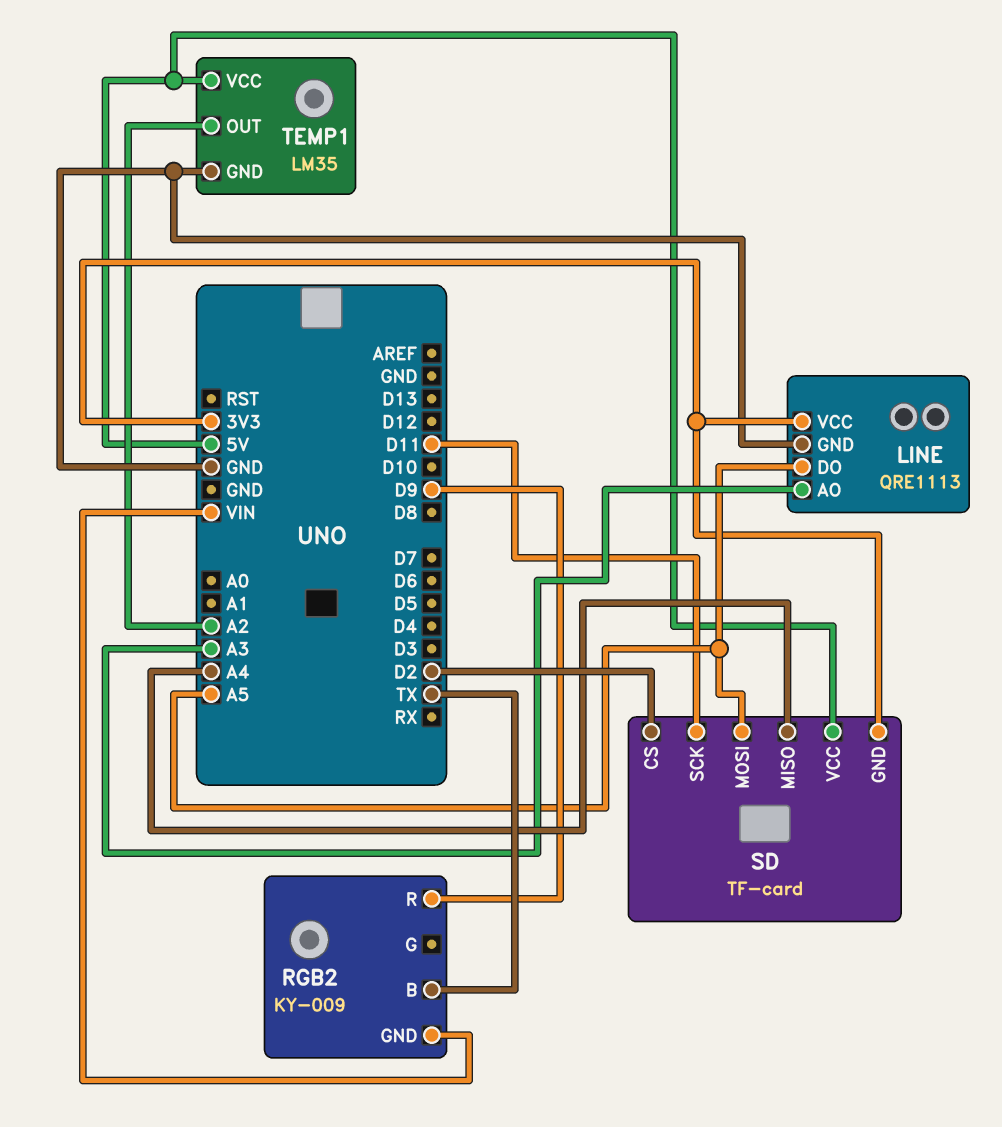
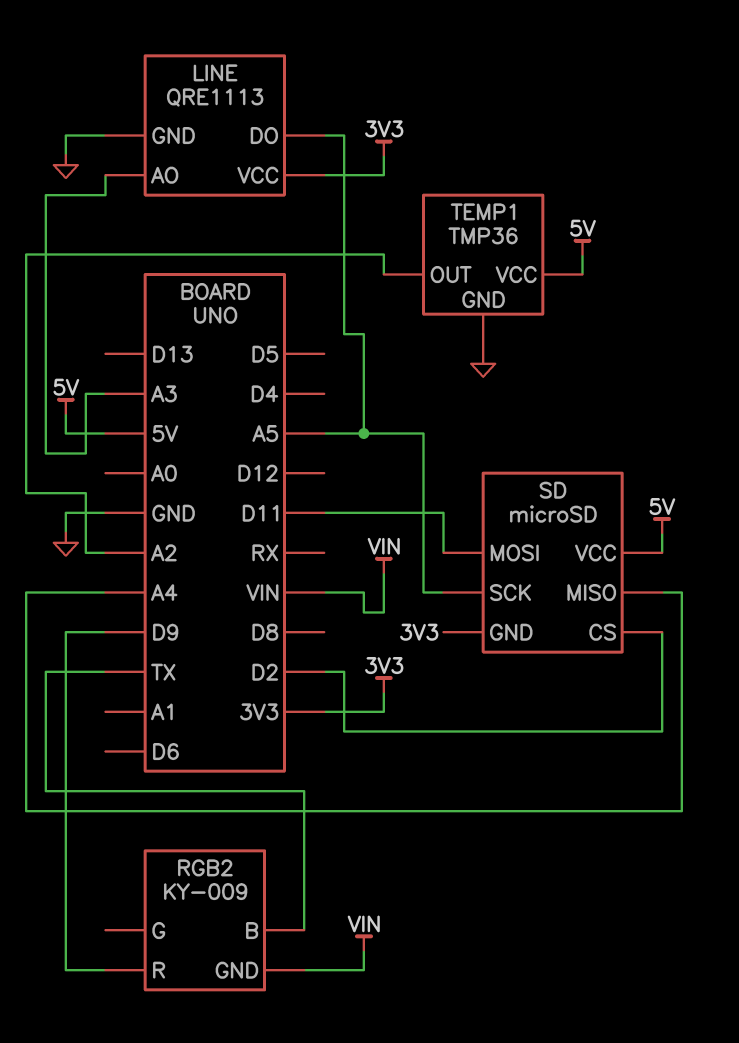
SD: TF-card -> microSD
SD pin MOSI: A5 -> D11
SD pin SCK: D11 -> A5
TEMP1: LM35 -> TMP36

